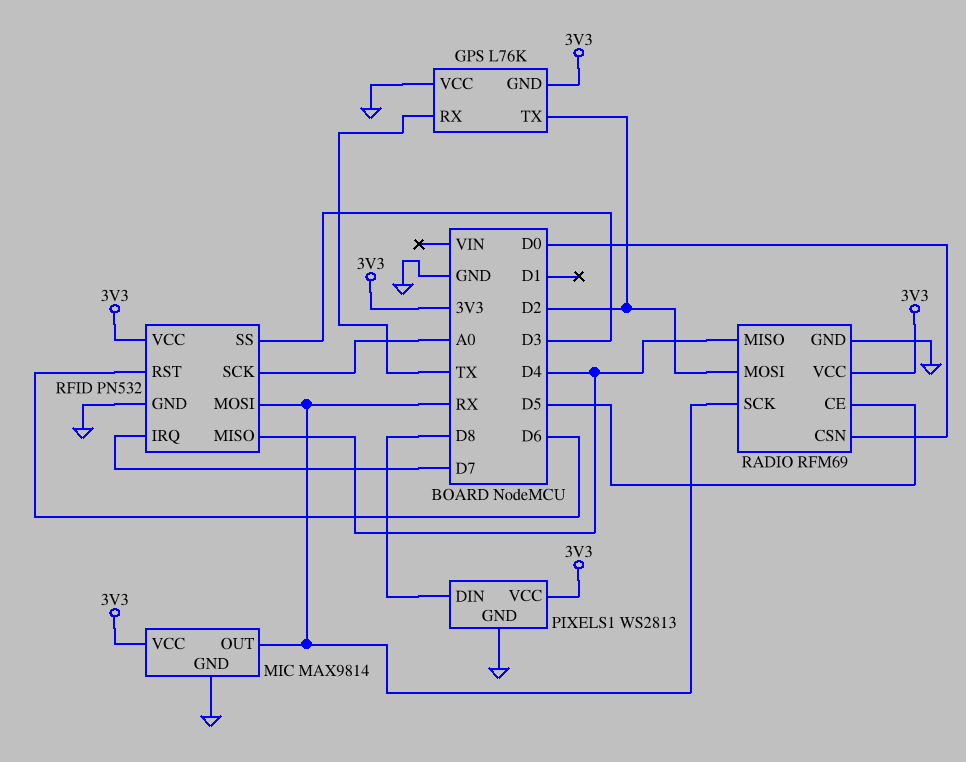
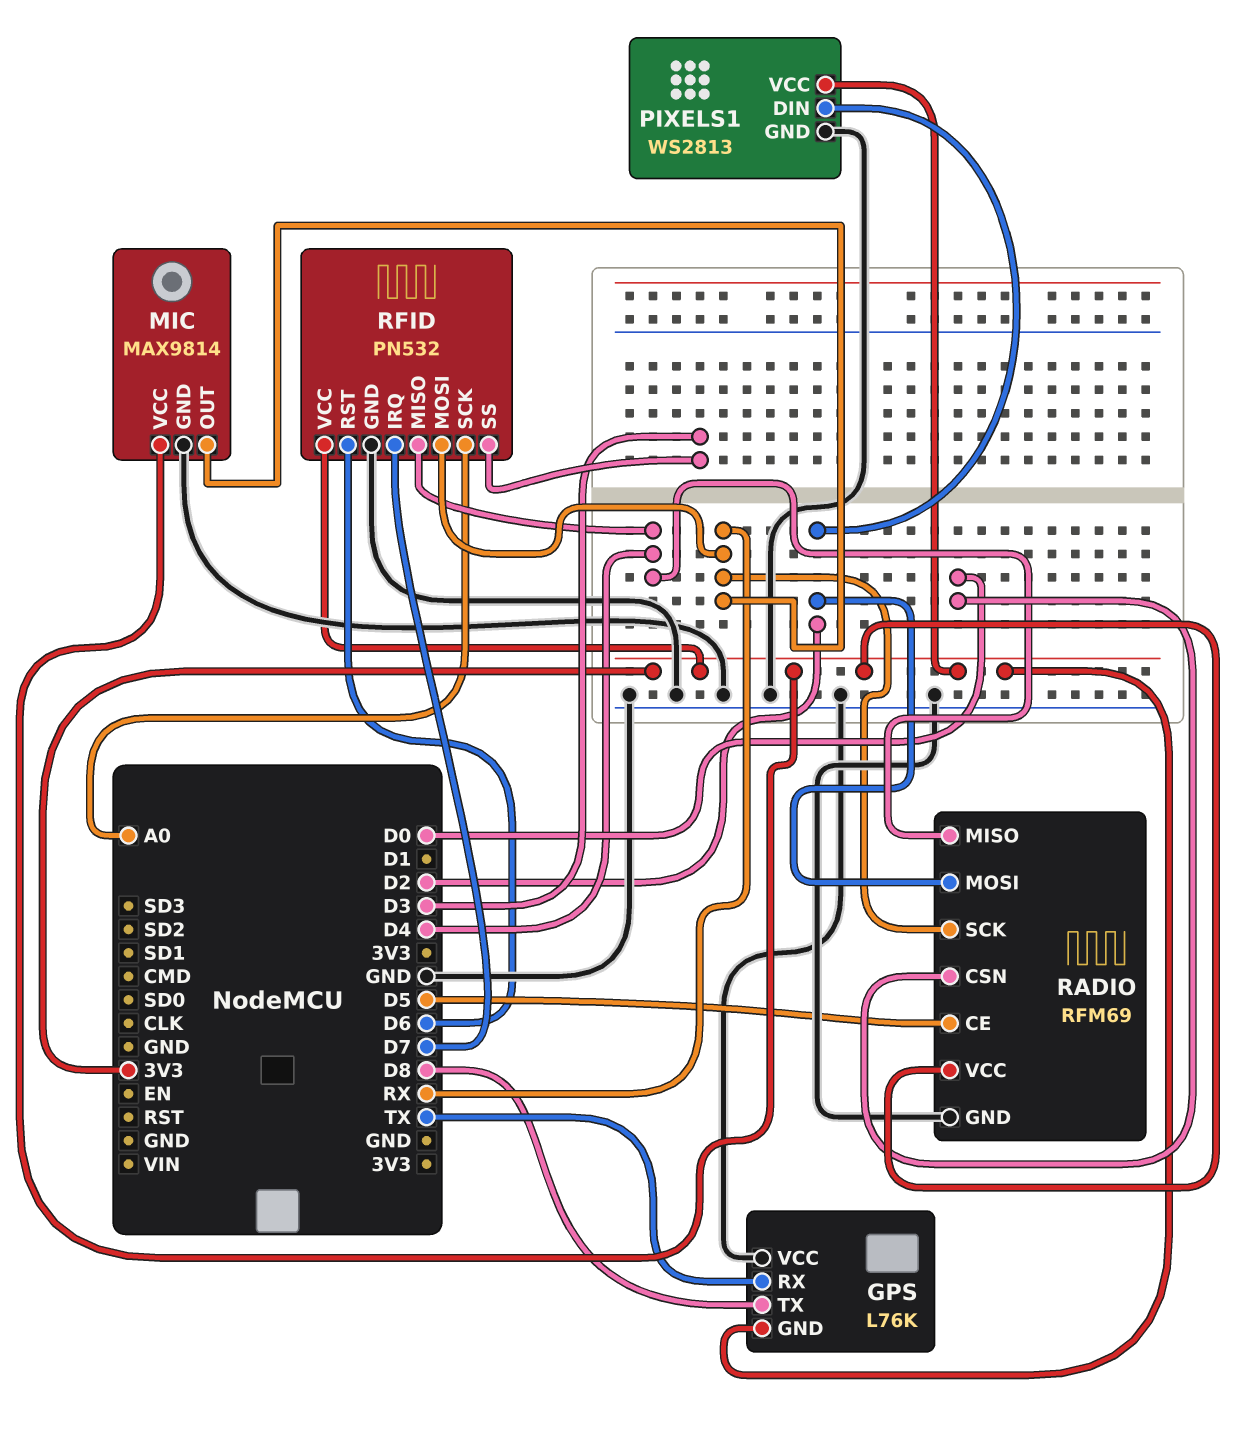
GPS pin TX: D2 -> D8
PIXELS1 pin DIN: D8 -> D2

